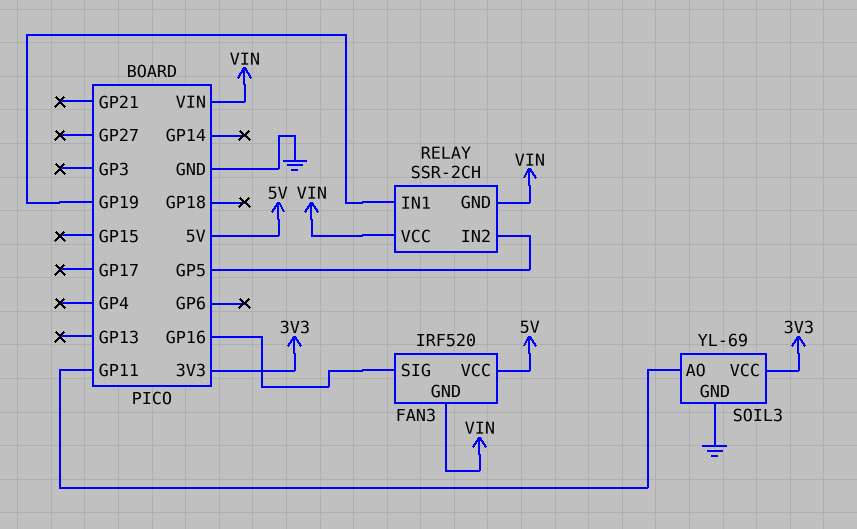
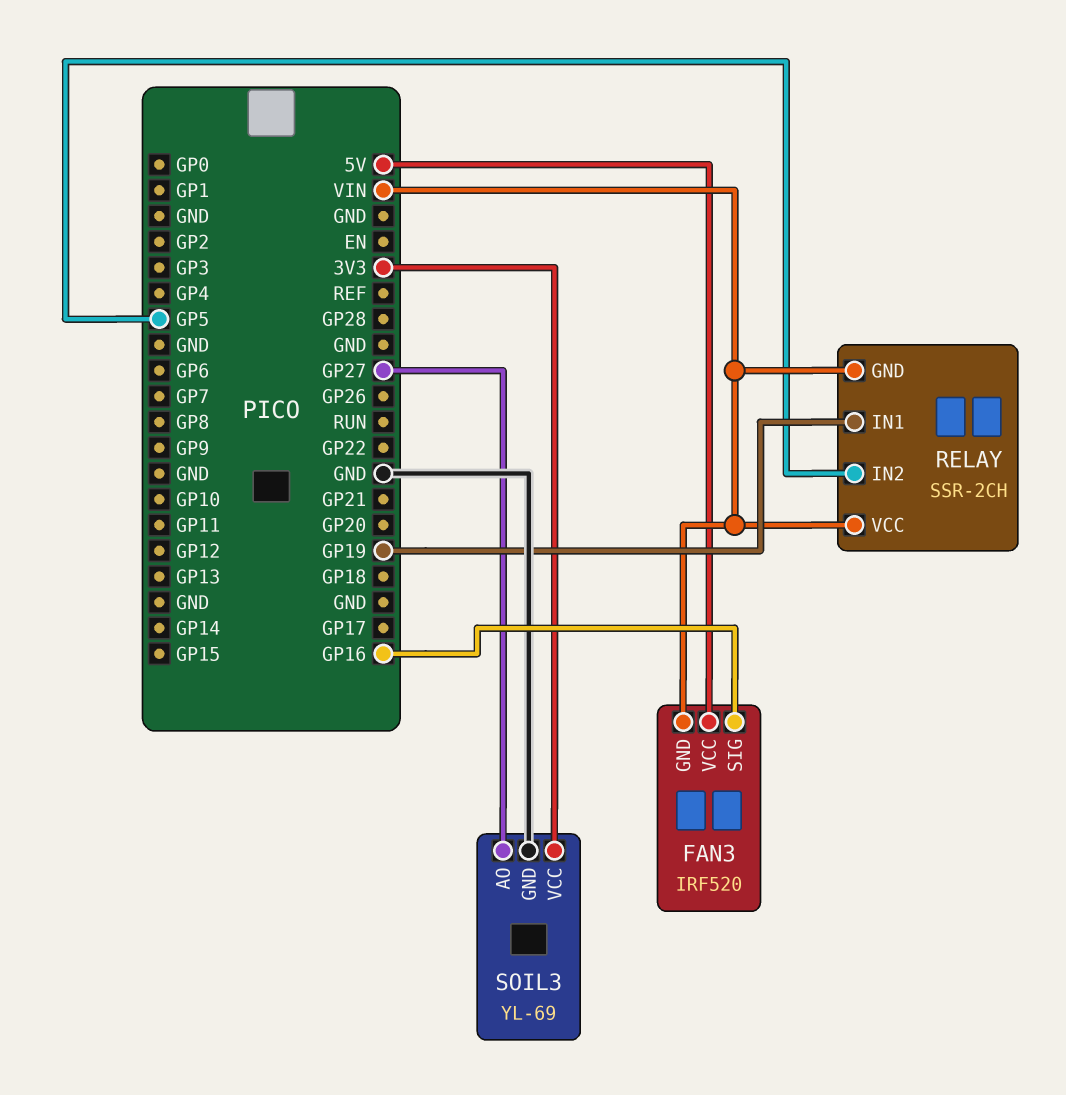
SOIL3 pin AO: GP11 -> GP27

